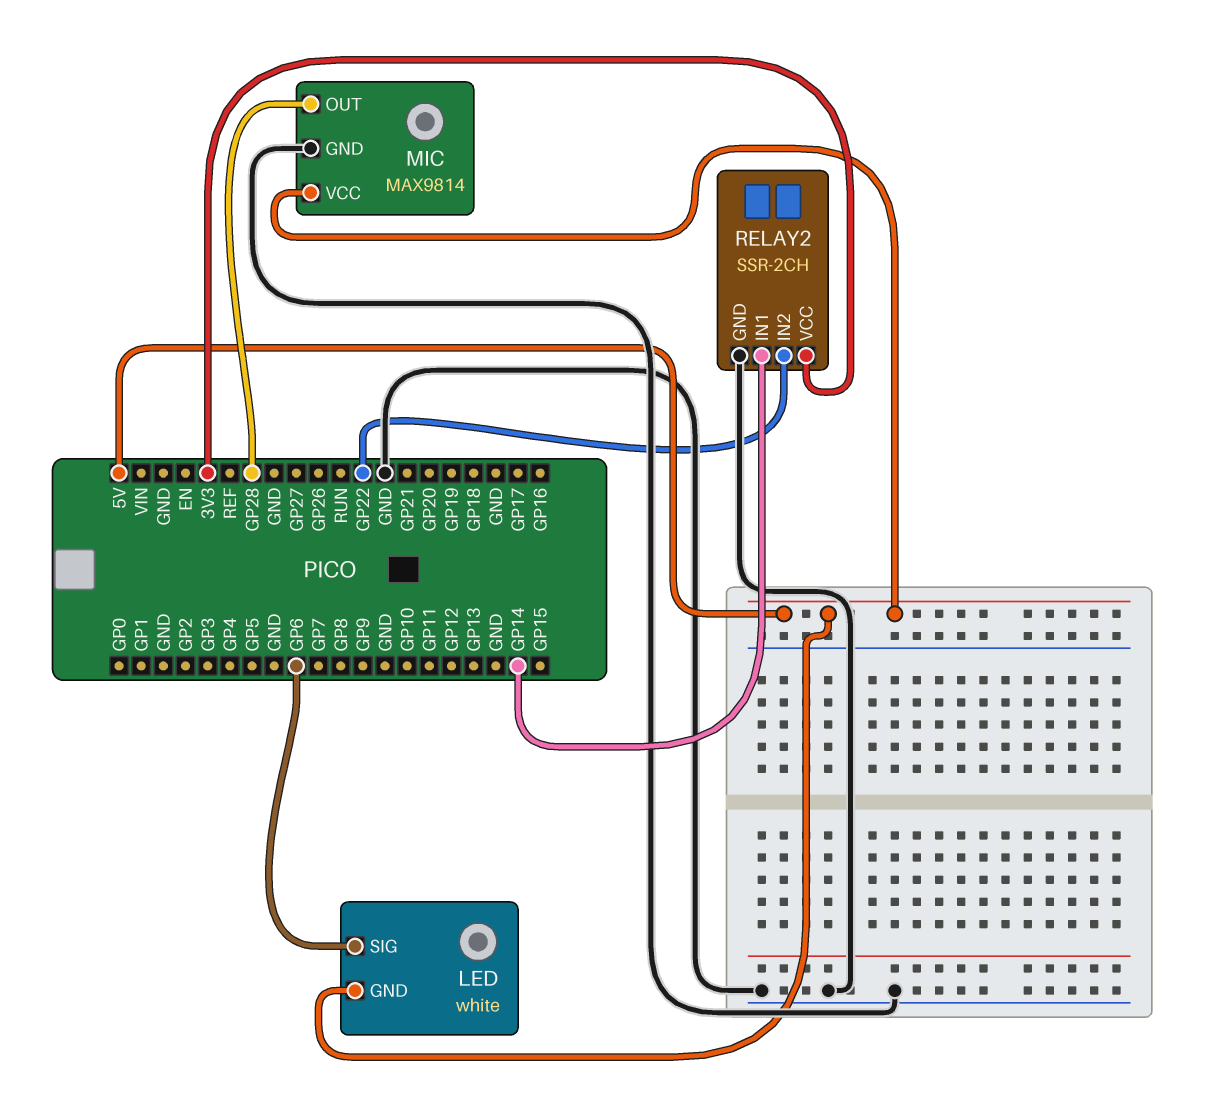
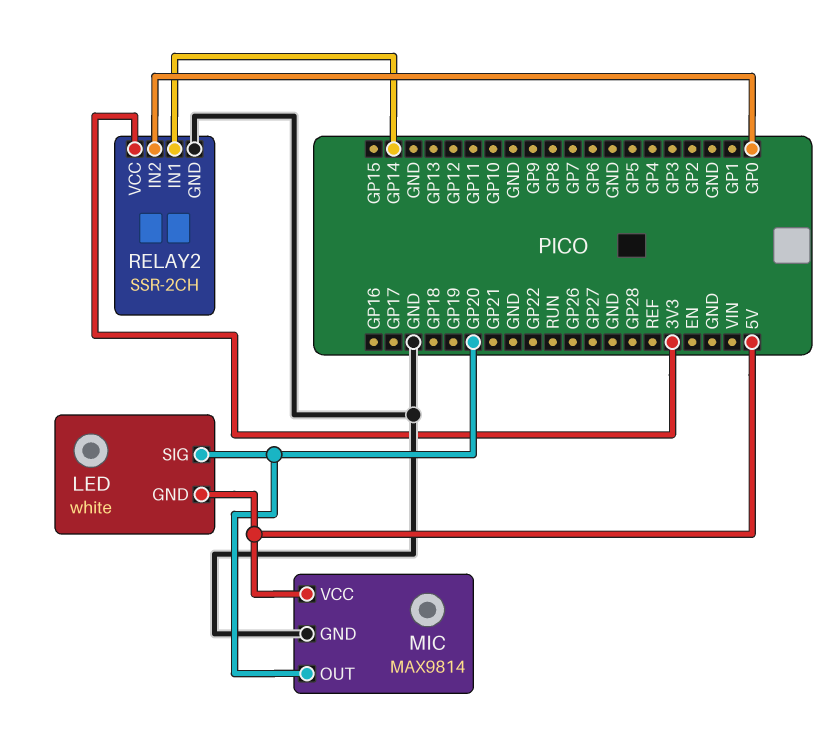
LED pin SIG: GP6 -> GP20
MIC pin OUT: GP28 -> GP20
RELAY2 pin IN2: GP22 -> GP0

